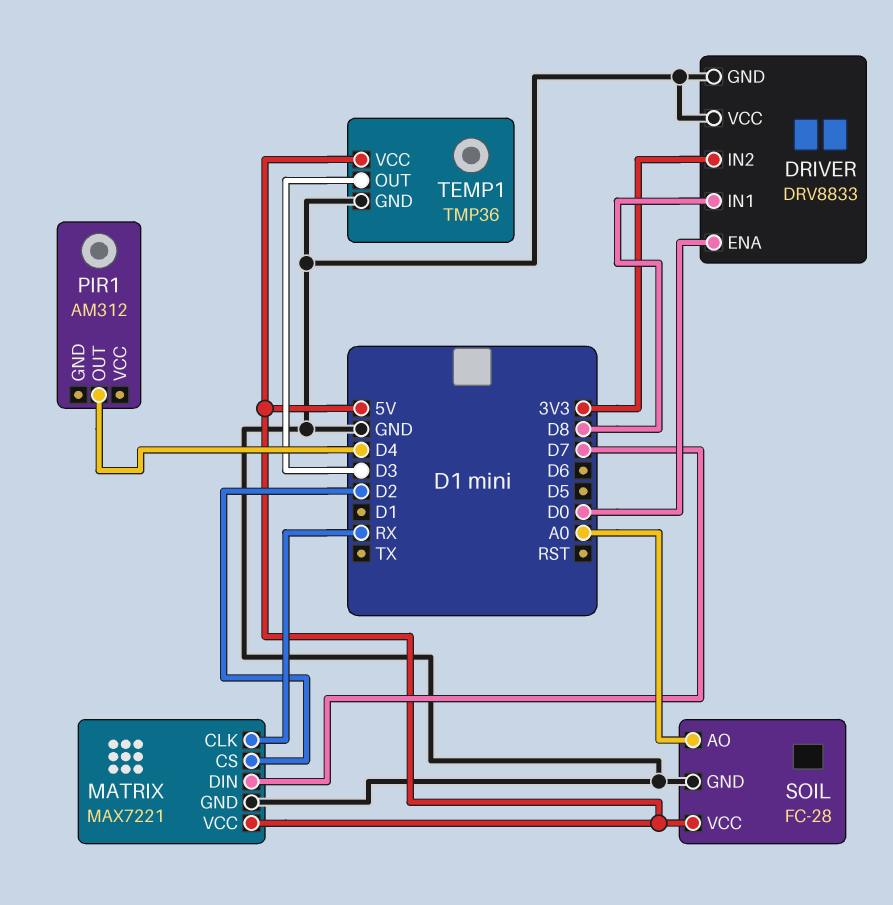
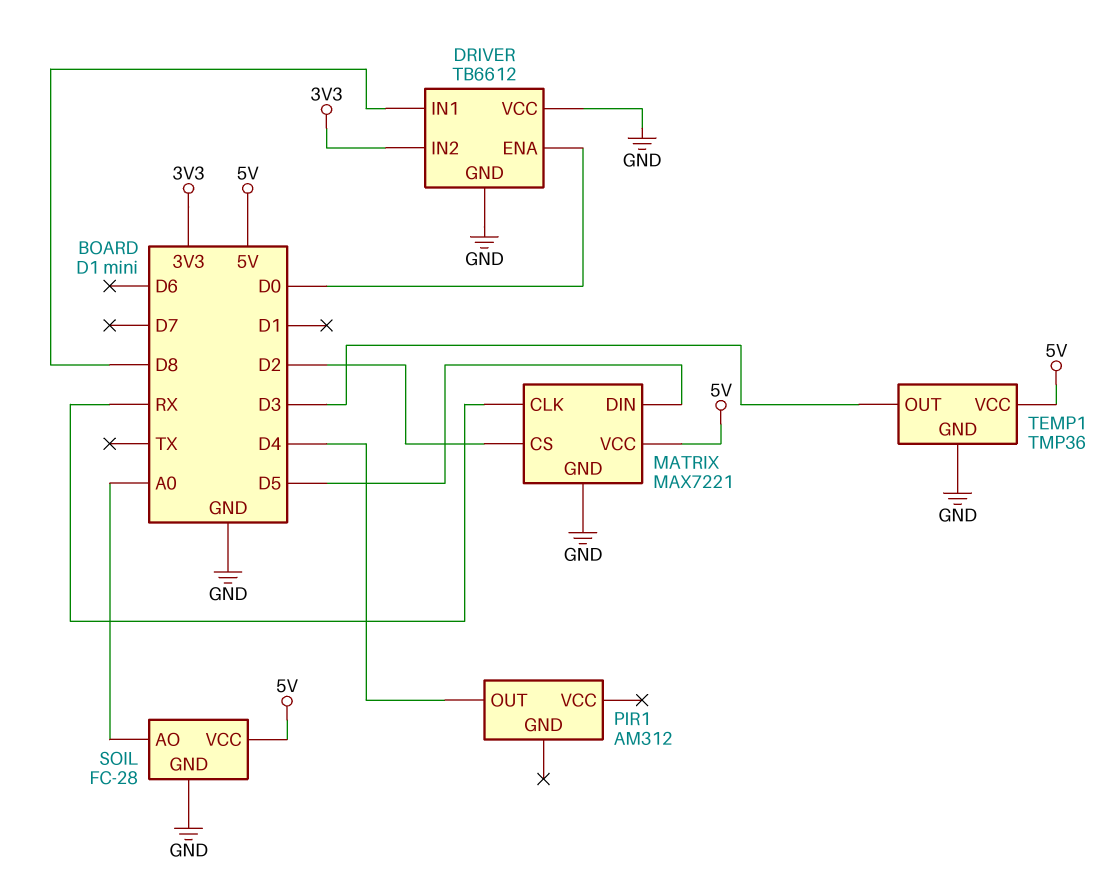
DRIVER: DRV8833 -> TB6612
MATRIX pin DIN: D7 -> D5

